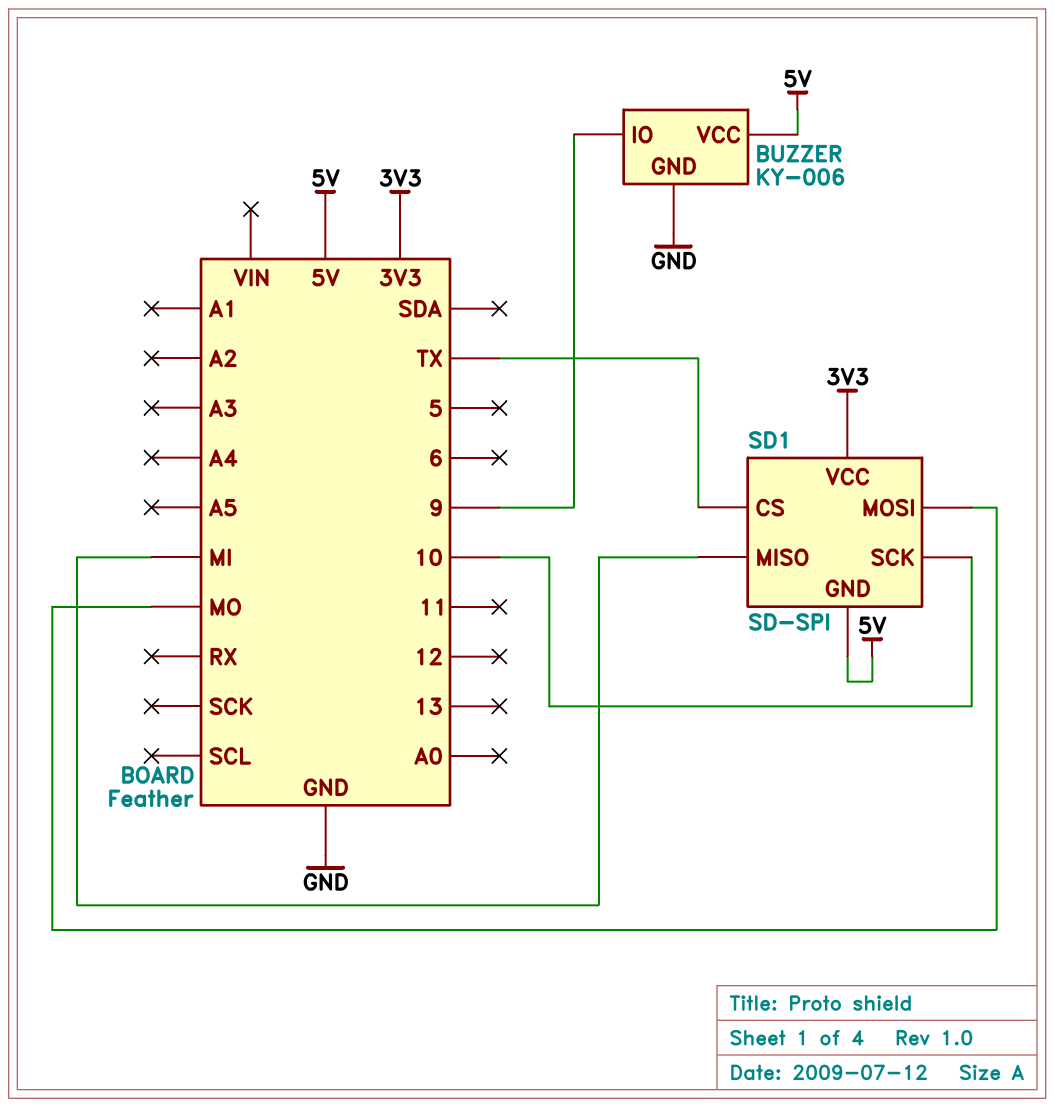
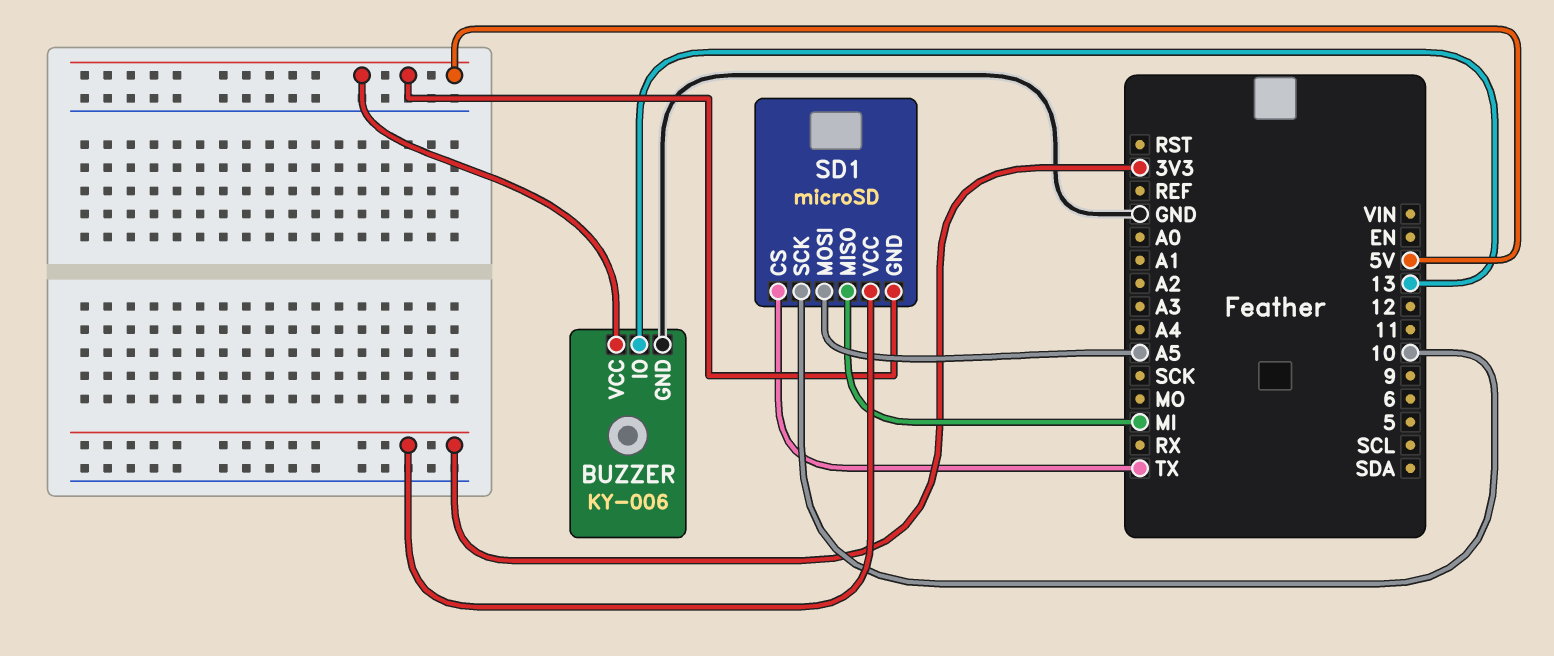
BUZZER pin IO: 9 -> 13
SD1: SD-SPI -> microSD
SD1 pin MOSI: MO -> A5

